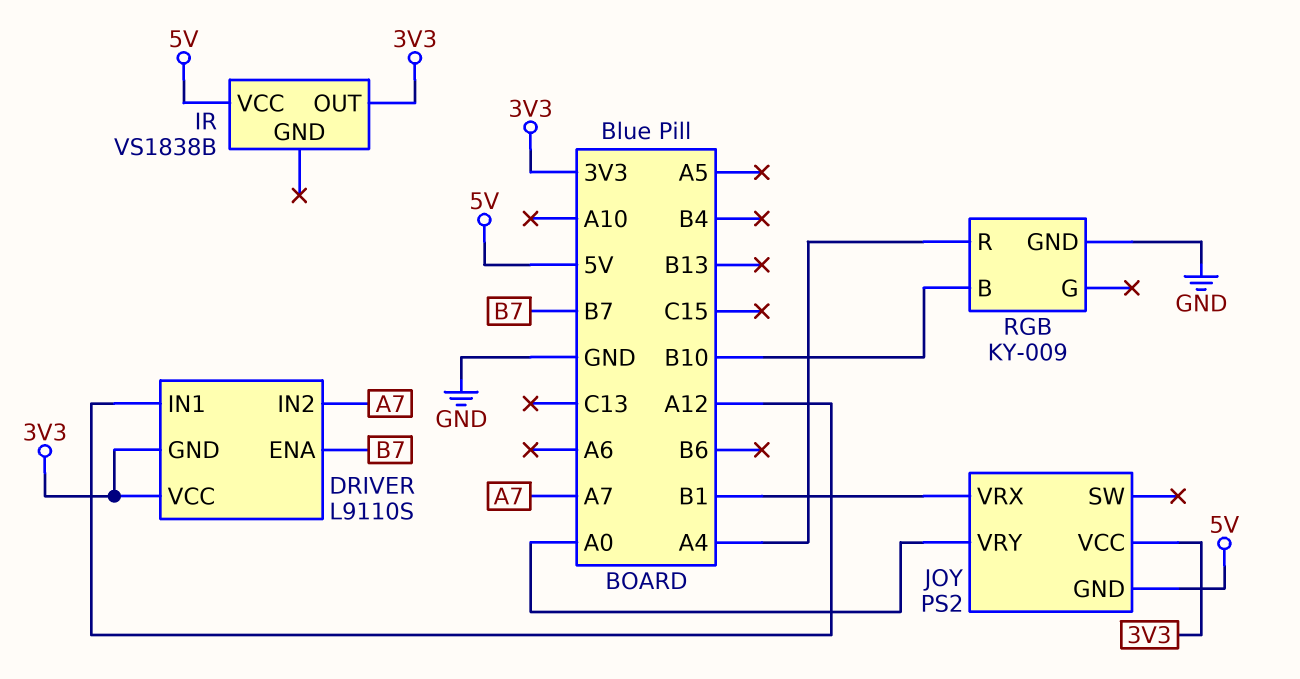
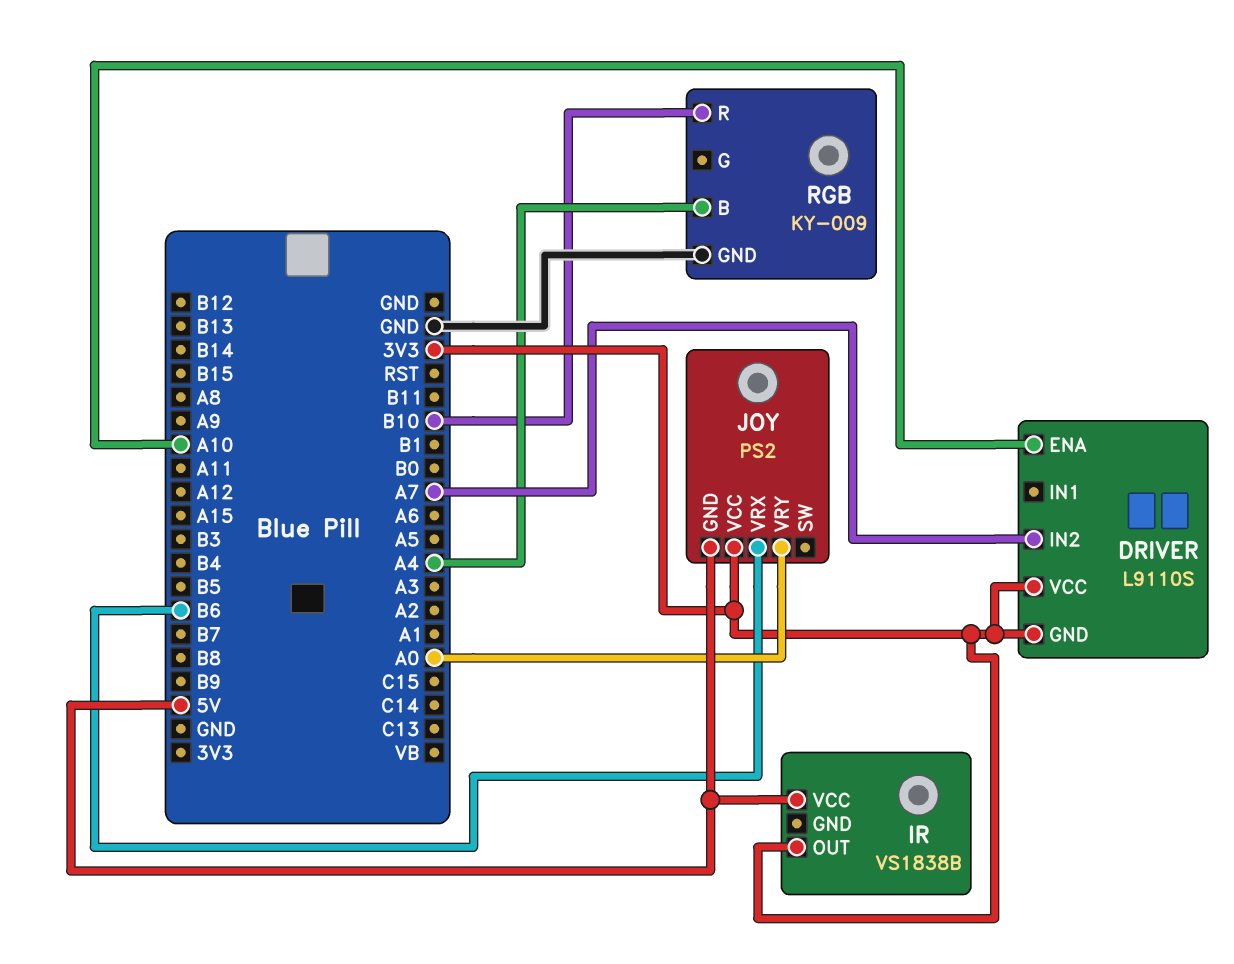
DRIVER pin ENA: B7 -> A10
DRIVER pin IN1: A12 -> none
JOY pin VRX: B1 -> B6
RGB pin B: B10 -> A4
RGB pin R: A4 -> B10

